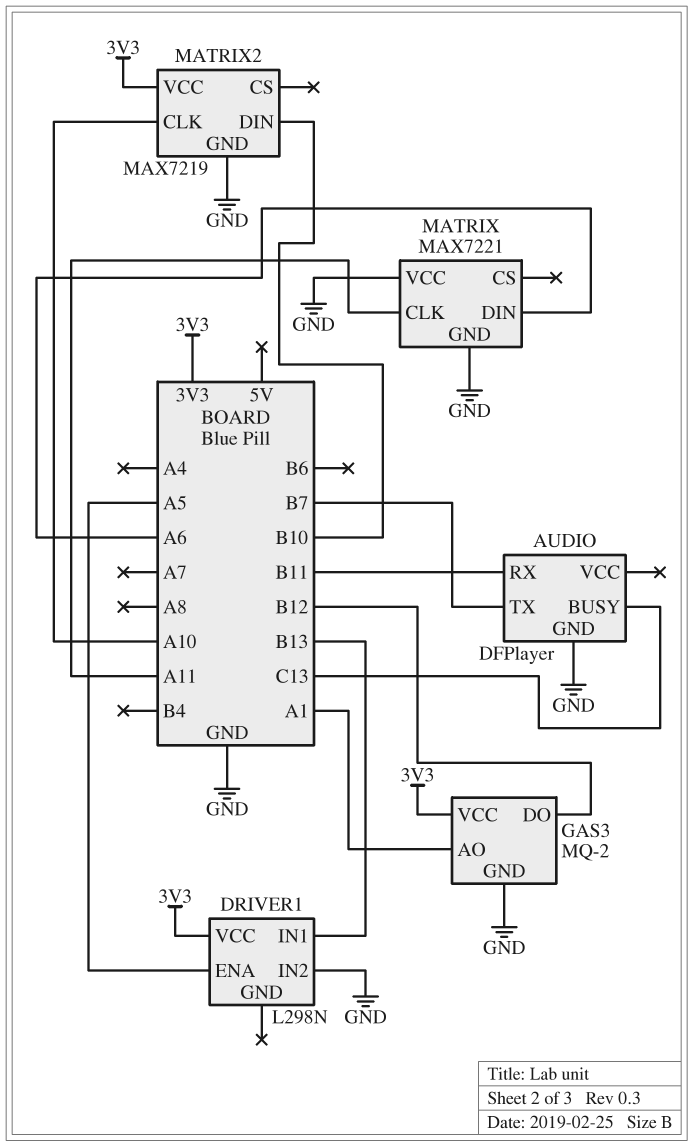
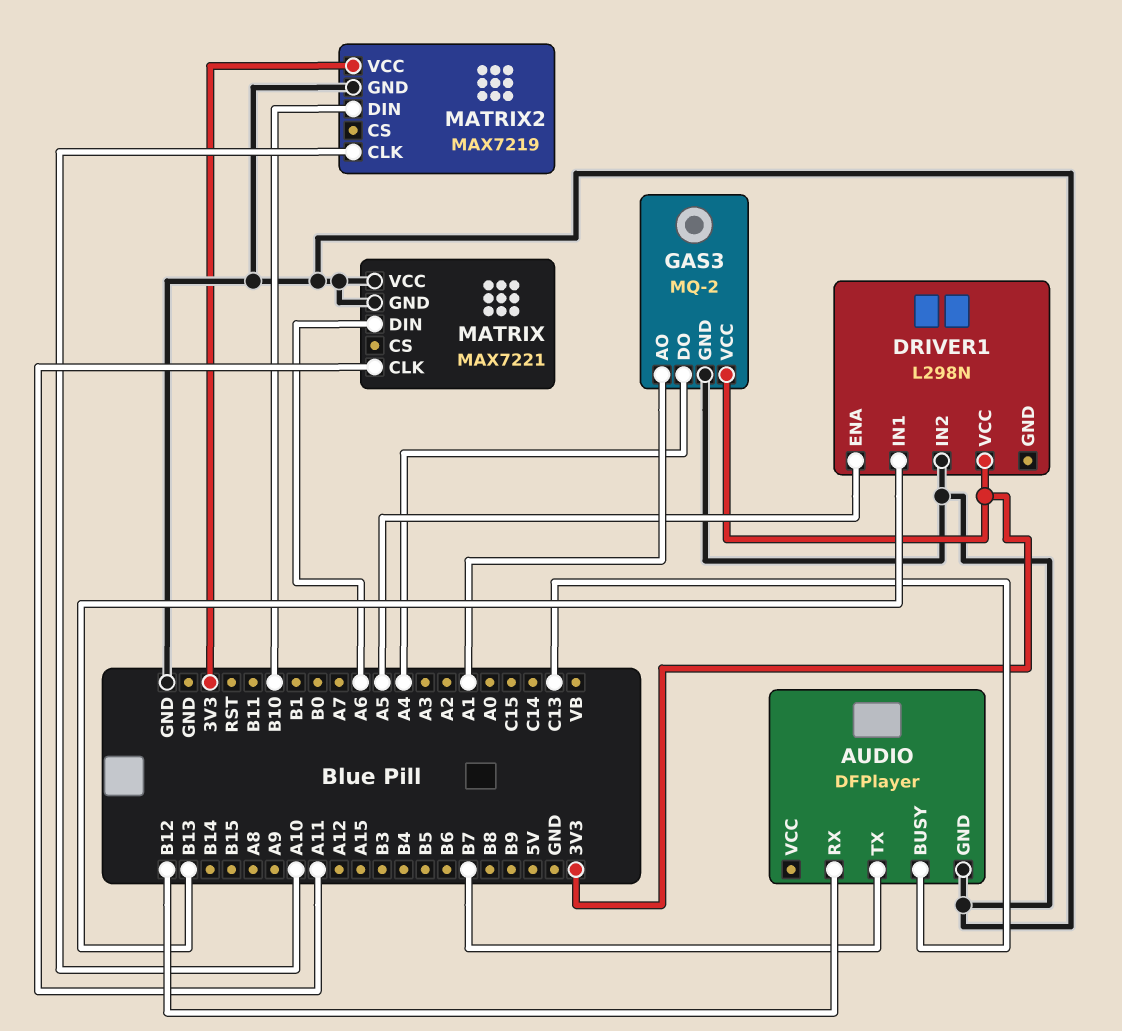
AUDIO pin RX: B11 -> B12
GAS3 pin DO: B12 -> A4

